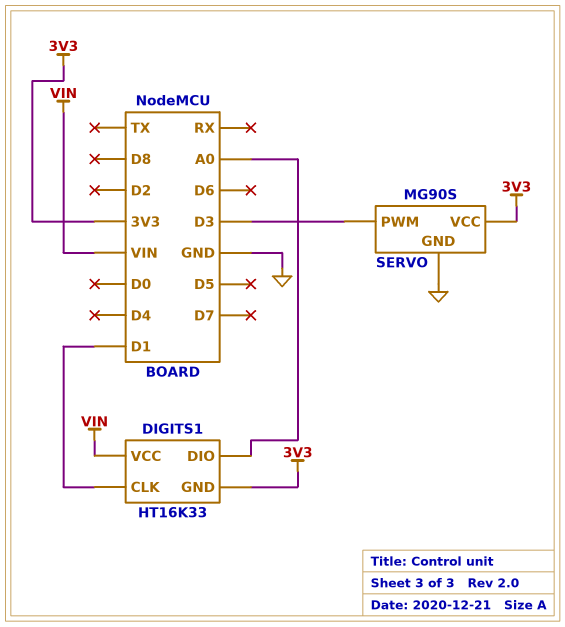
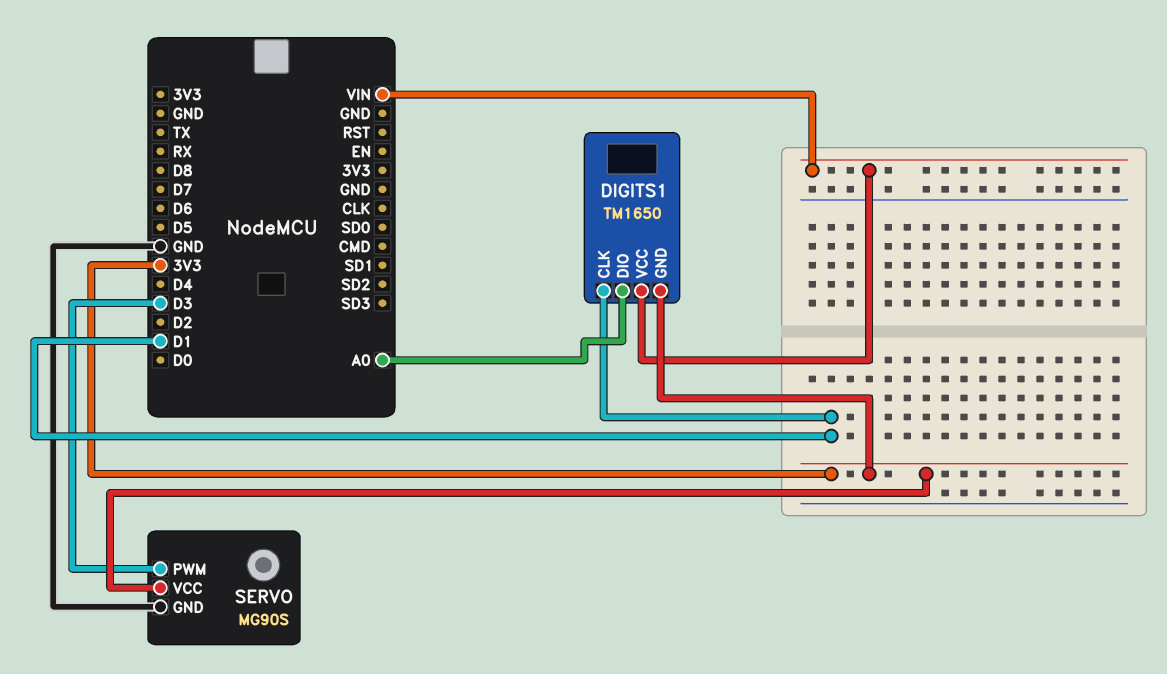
DIGITS1: HT16K33 -> TM1650

